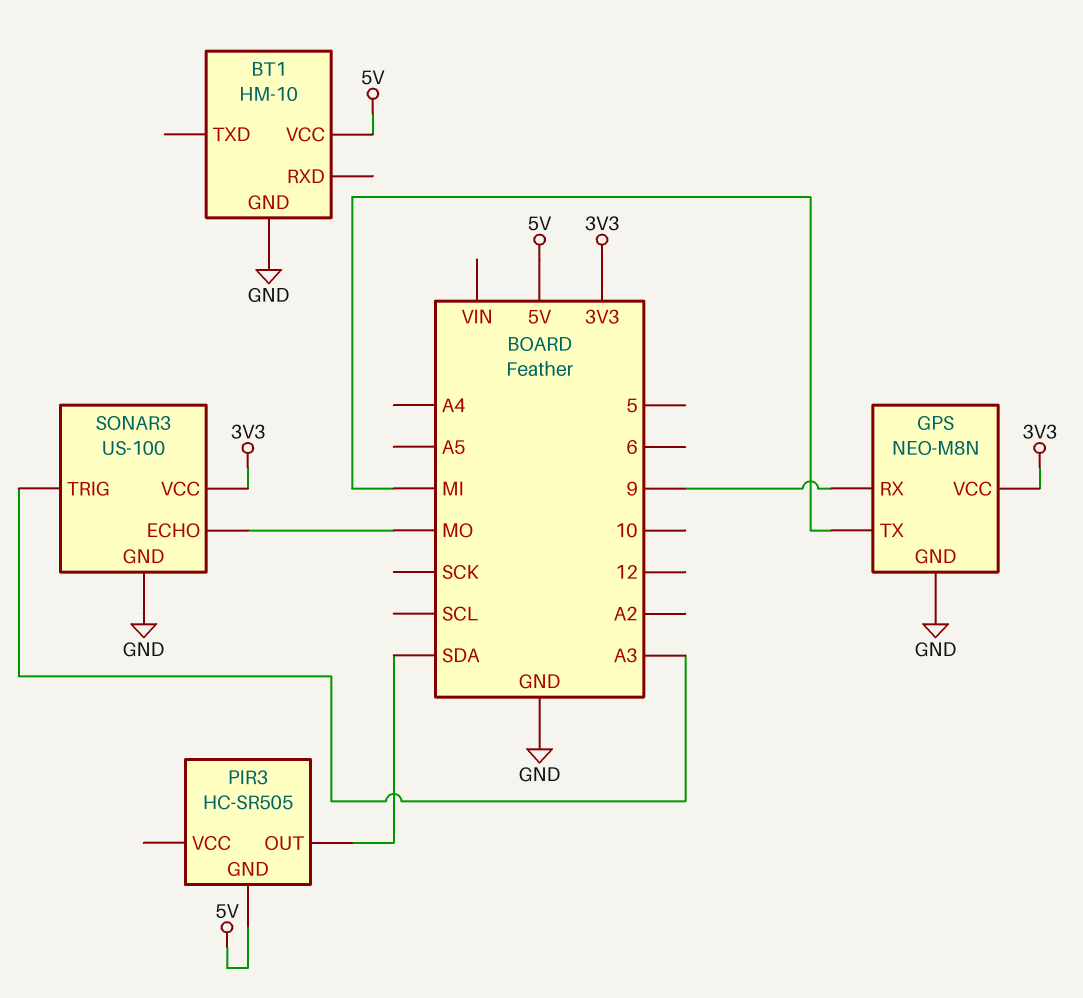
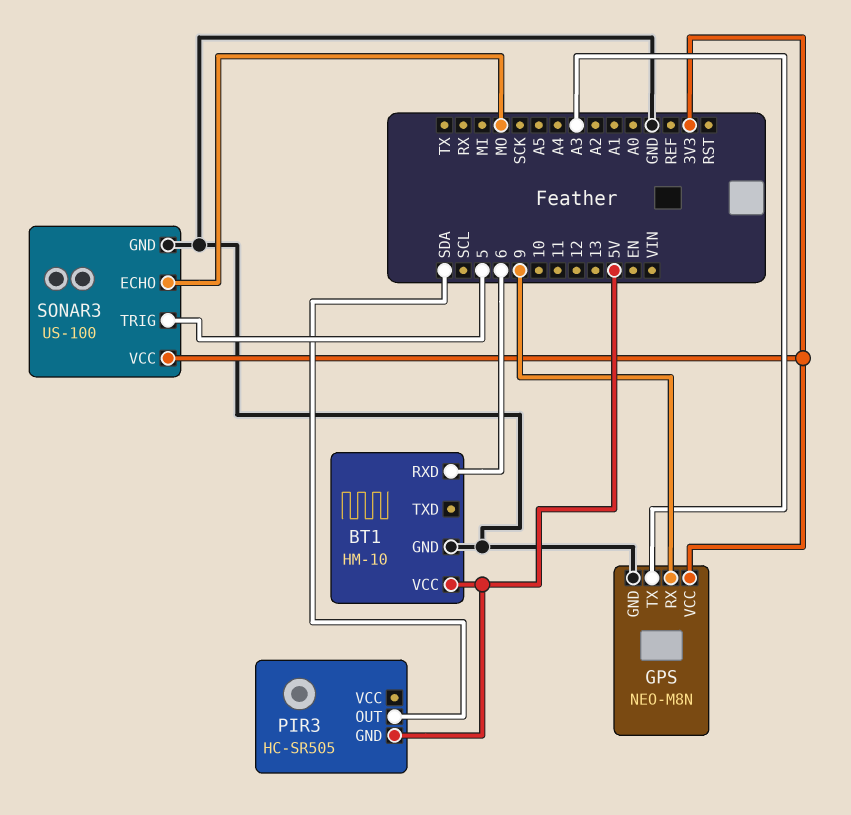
BT1 pin RXD: none -> 6
GPS pin TX: MI -> A3
SONAR3 pin TRIG: A3 -> 5

